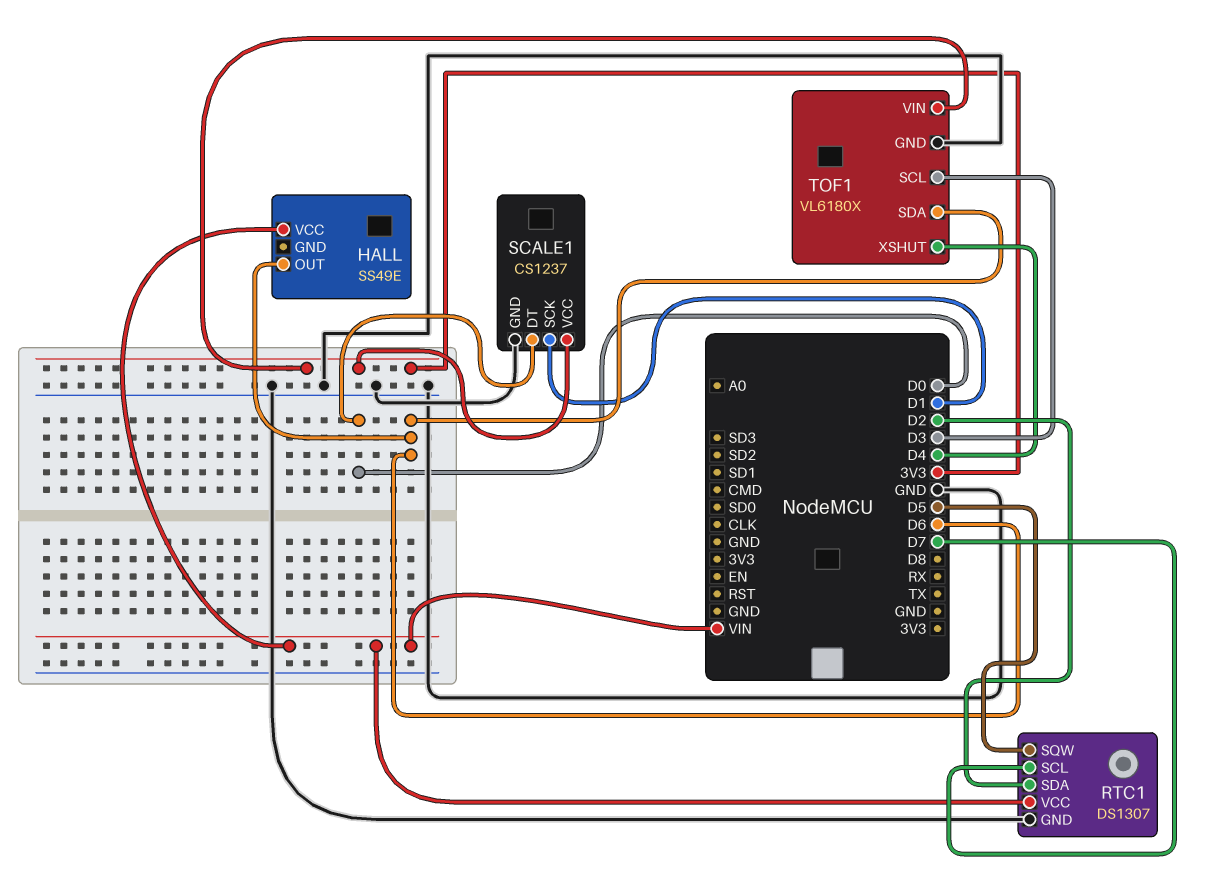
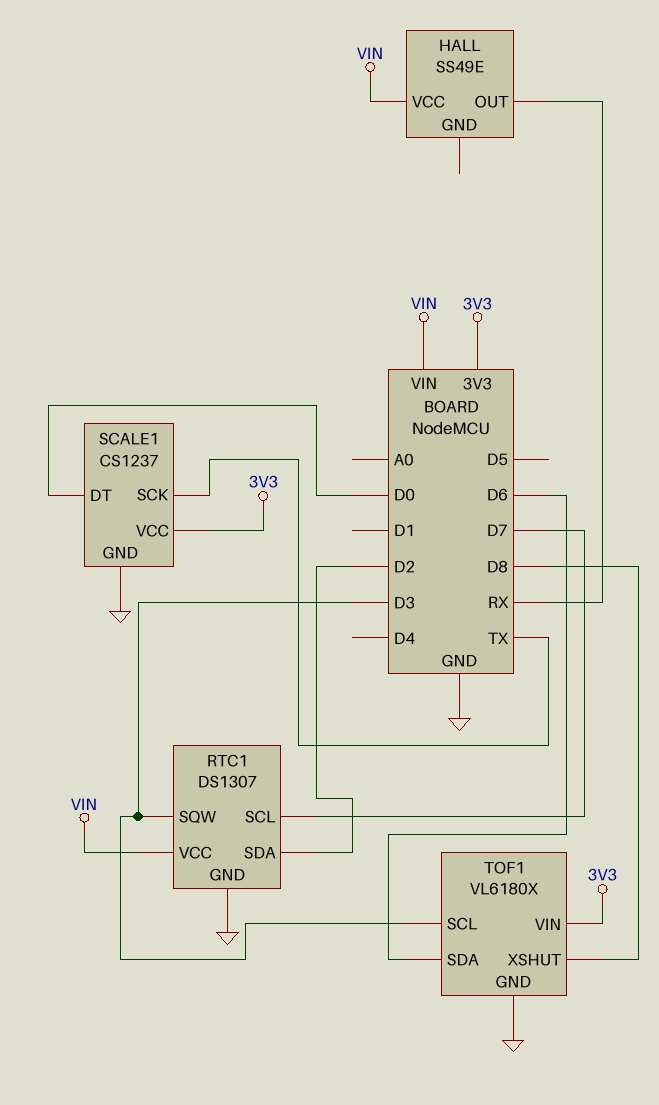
HALL pin OUT: D6 -> RX
RTC1 pin SQW: D5 -> D3
SCALE1 pin SCK: D1 -> TX
TOF1 pin XSHUT: D4 -> D8

